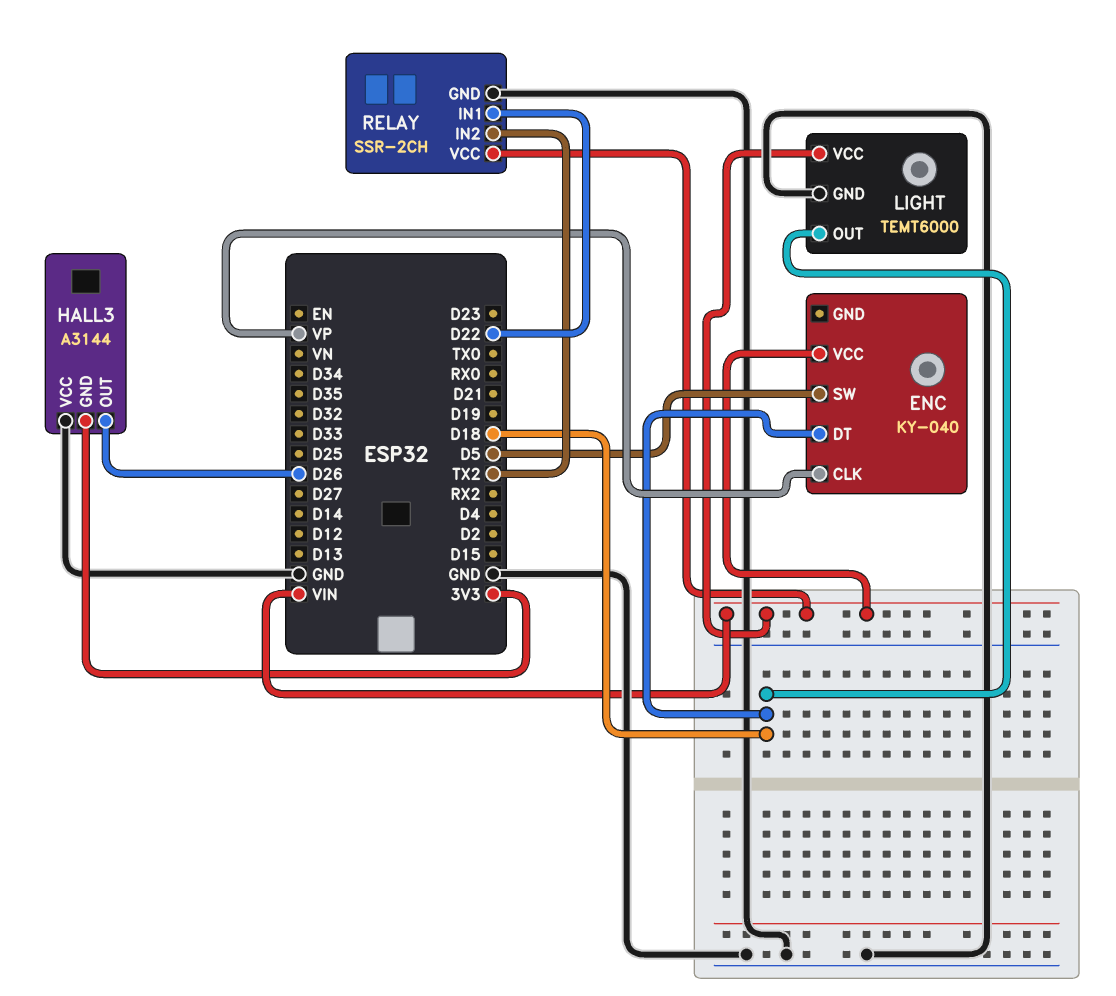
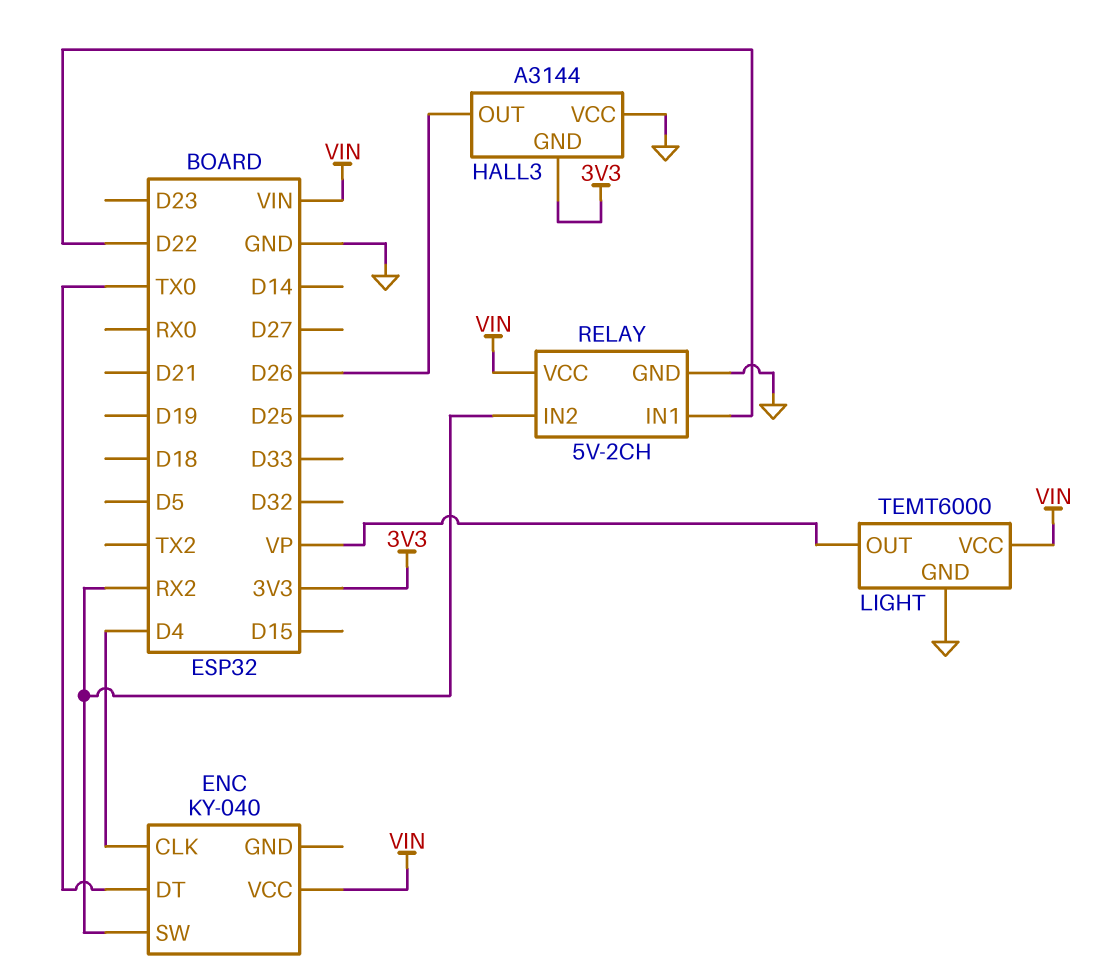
ENC pin CLK: VP -> D4
ENC pin DT: D18 -> TX0
ENC pin SW: D5 -> RX2
LIGHT pin OUT: D18 -> VP
RELAY: SSR-2CH -> 5V-2CH
RELAY pin IN2: TX2 -> RX2

